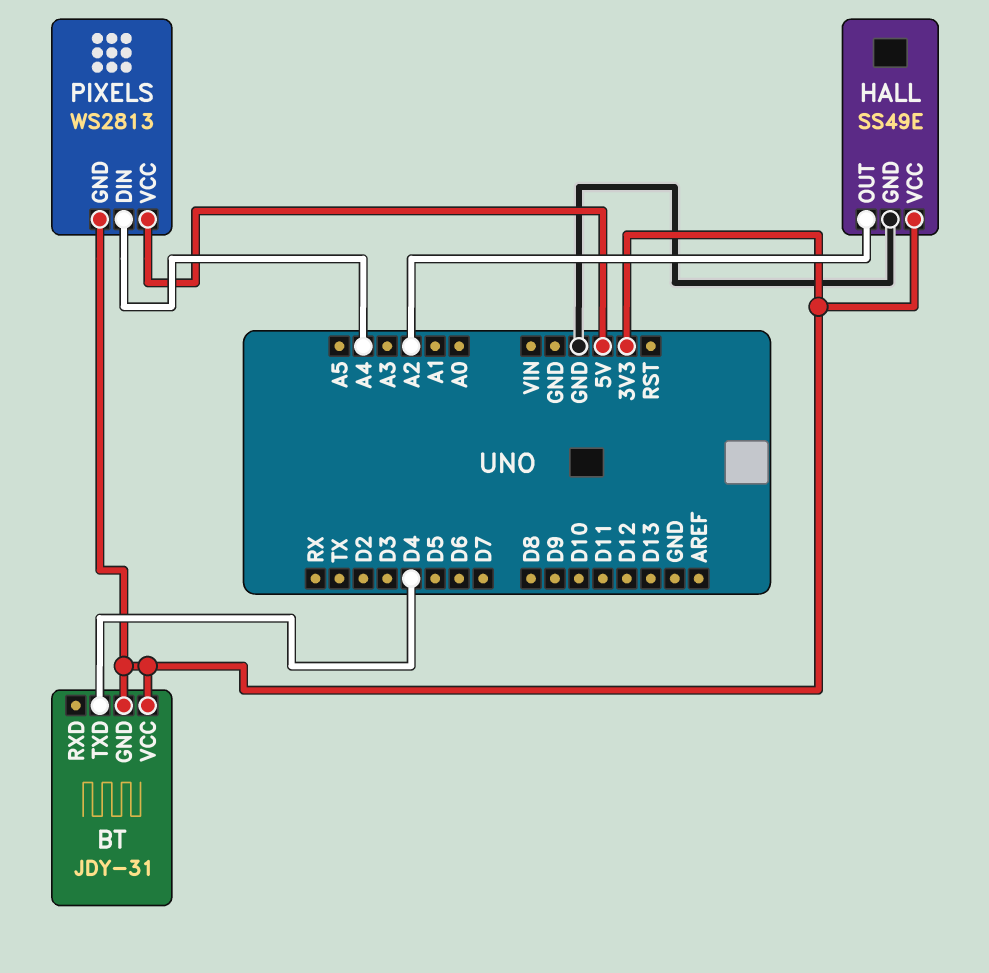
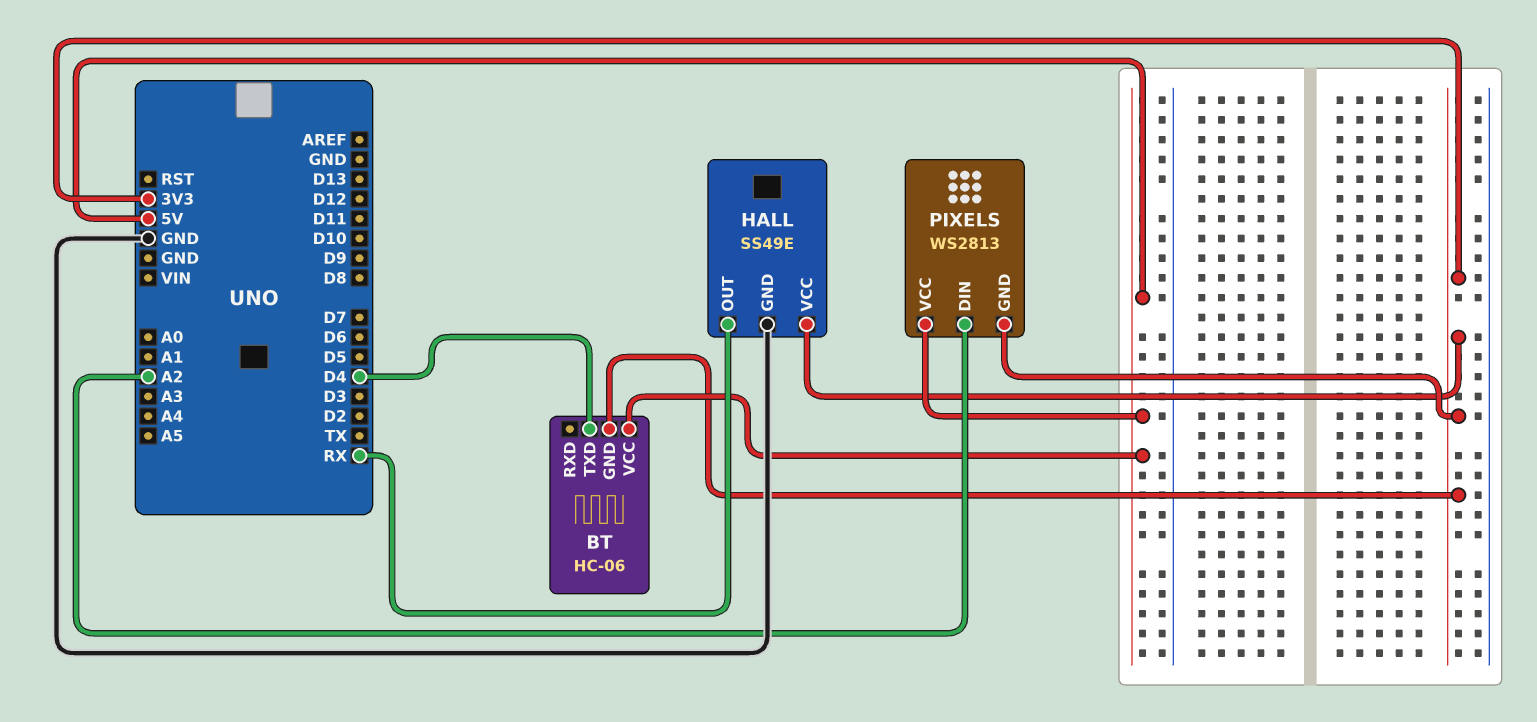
BT: JDY-31 -> HC-06
BT pin VCC: 3V3 -> 5V
HALL pin OUT: A2 -> RX
PIXELS pin DIN: A4 -> A2

